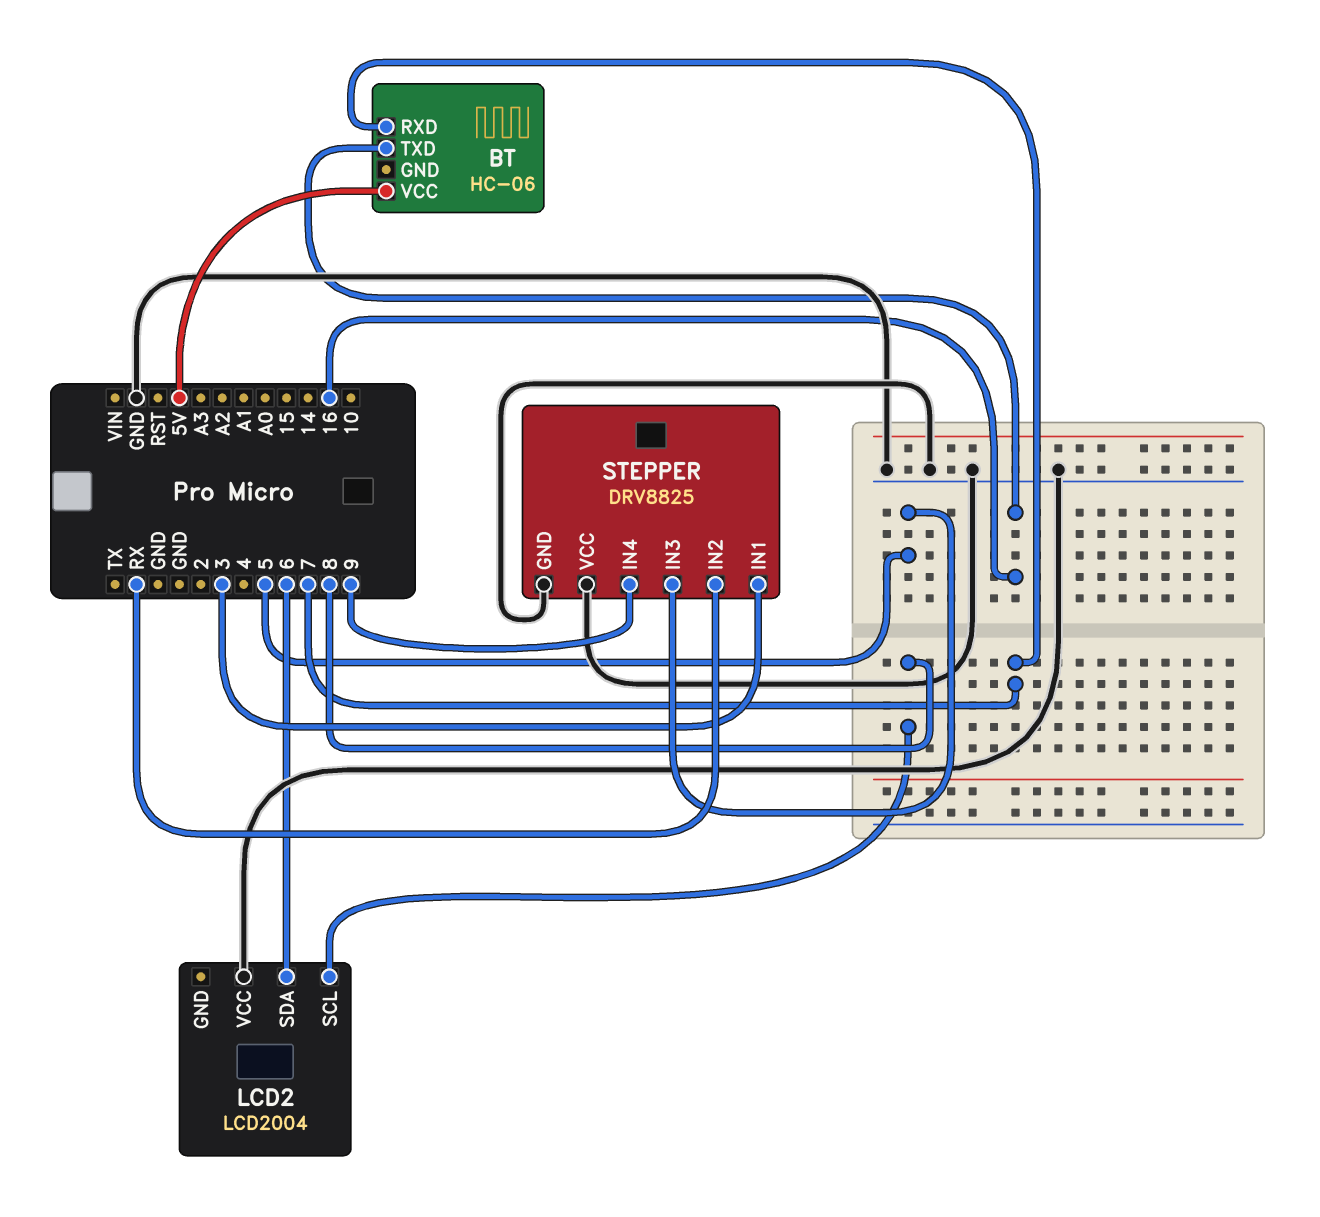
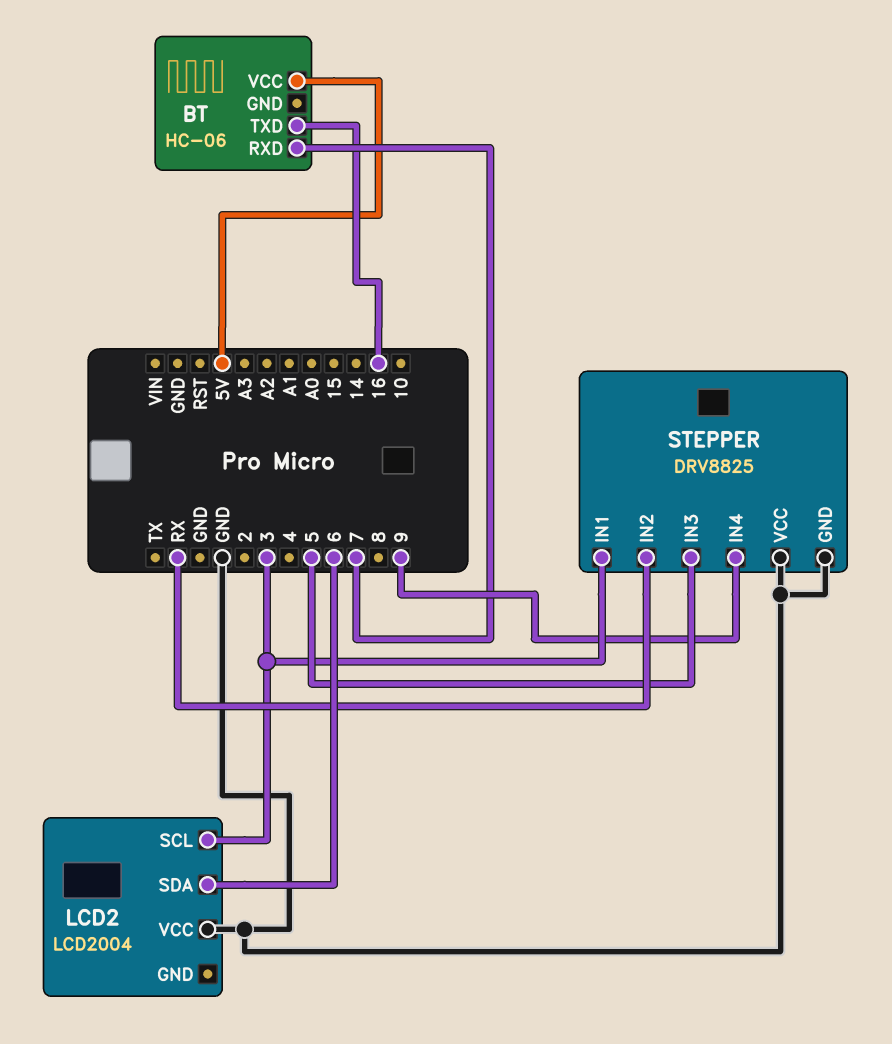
LCD2 pin SCL: 8 -> 3

